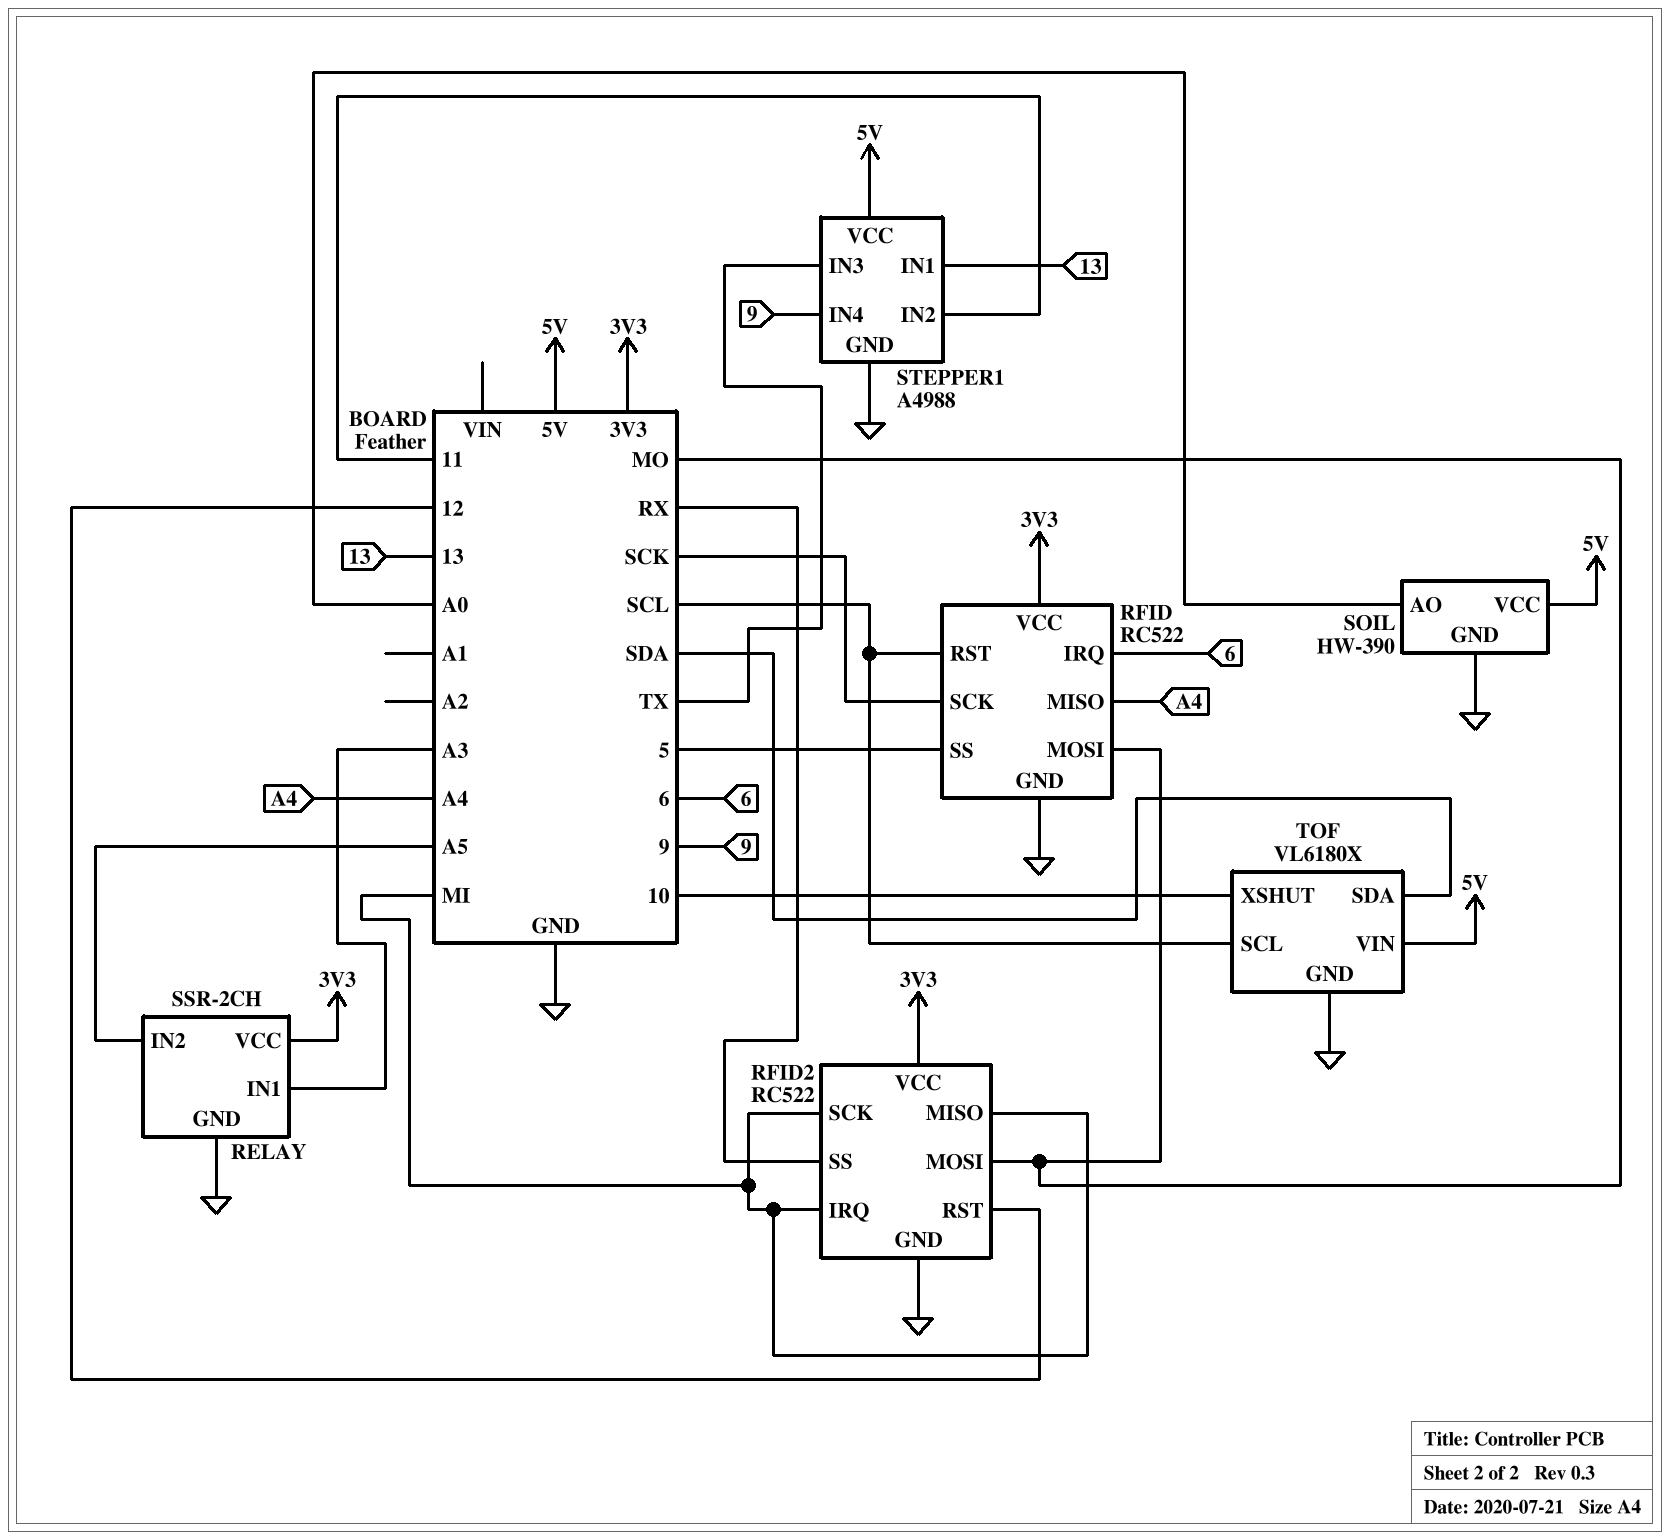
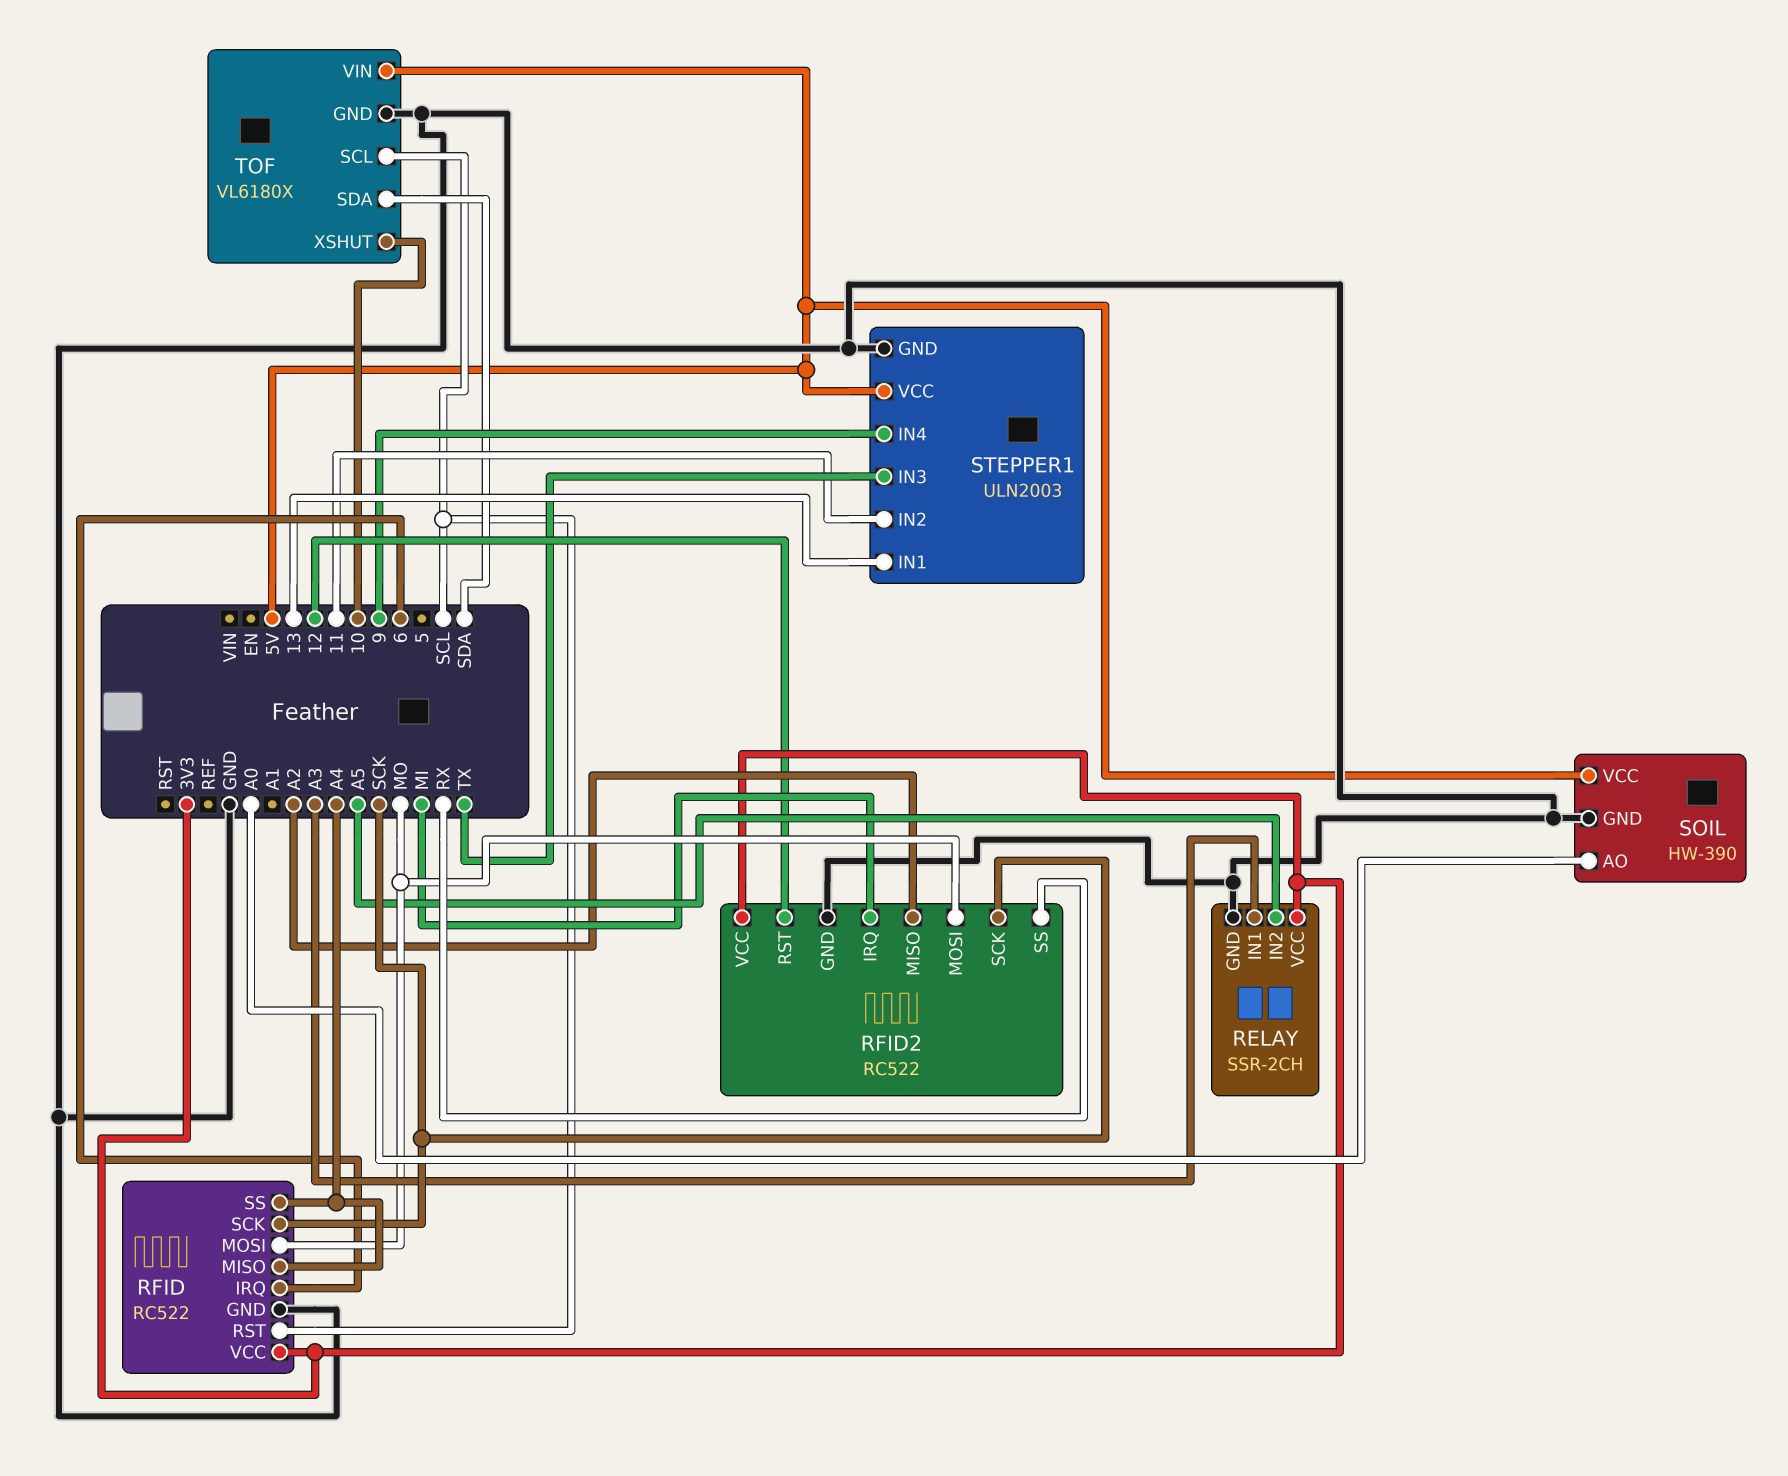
RFID pin SS: 5 -> A4
RFID2 pin MISO: MI -> A2
RFID2 pin SCK: MI -> SCK
STEPPER1: A4988 -> ULN2003

